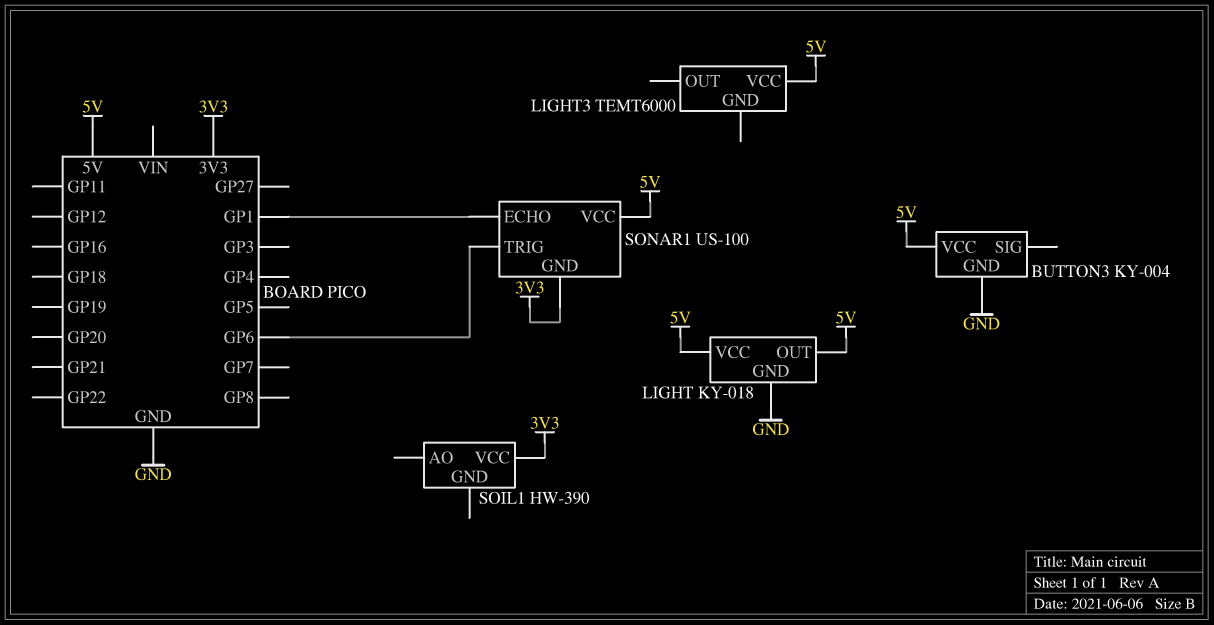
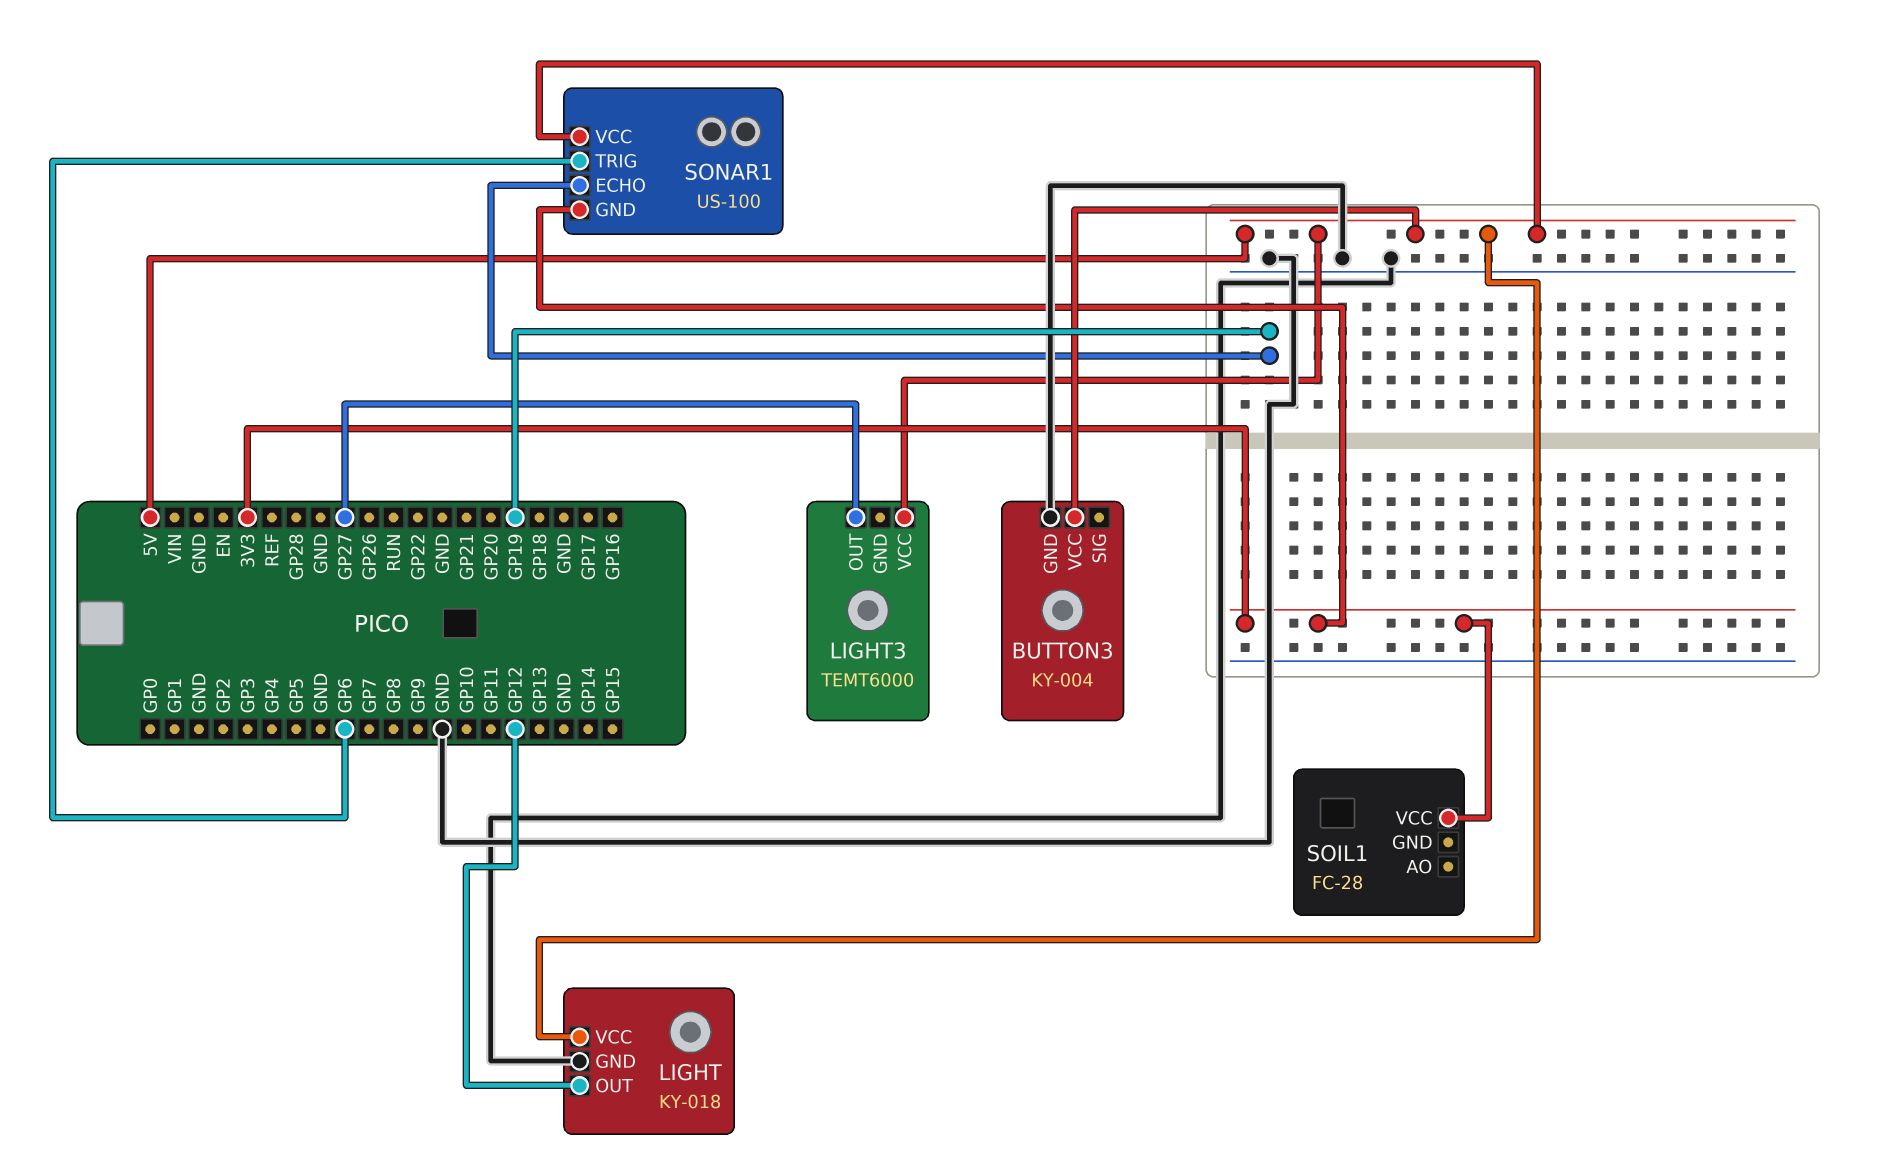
LIGHT pin OUT: 5V -> GP12
LIGHT3 pin OUT: none -> GP27
SOIL1: HW-390 -> FC-28
SONAR1 pin ECHO: GP1 -> GP19

